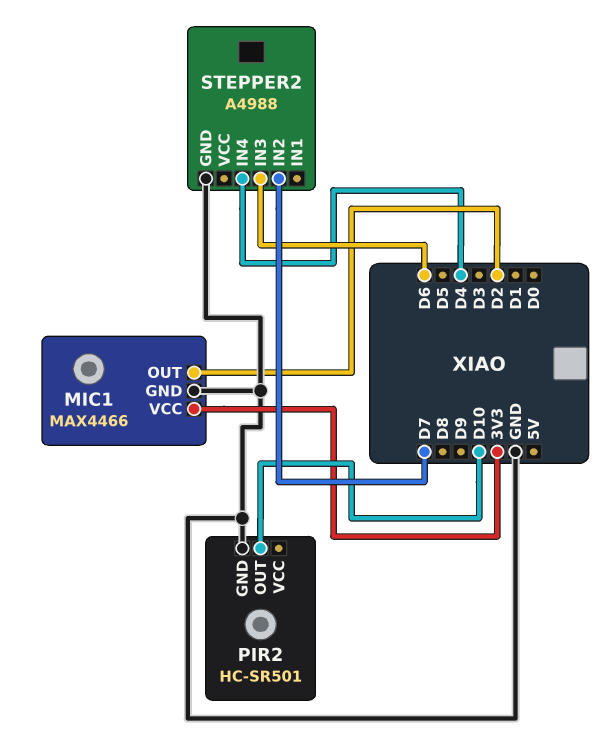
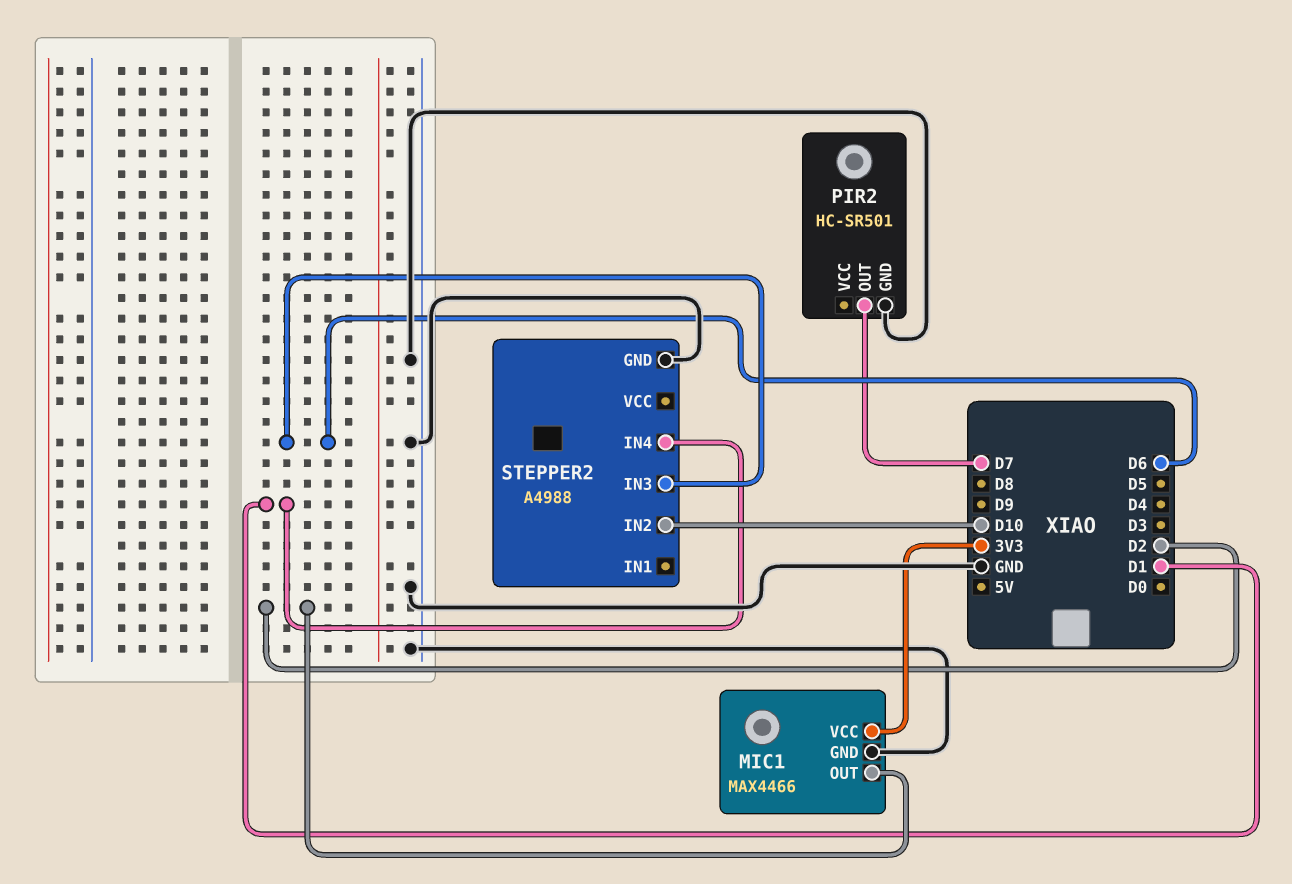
PIR2 pin OUT: D10 -> D7
STEPPER2 pin IN2: D7 -> D10
STEPPER2 pin IN4: D4 -> D1

